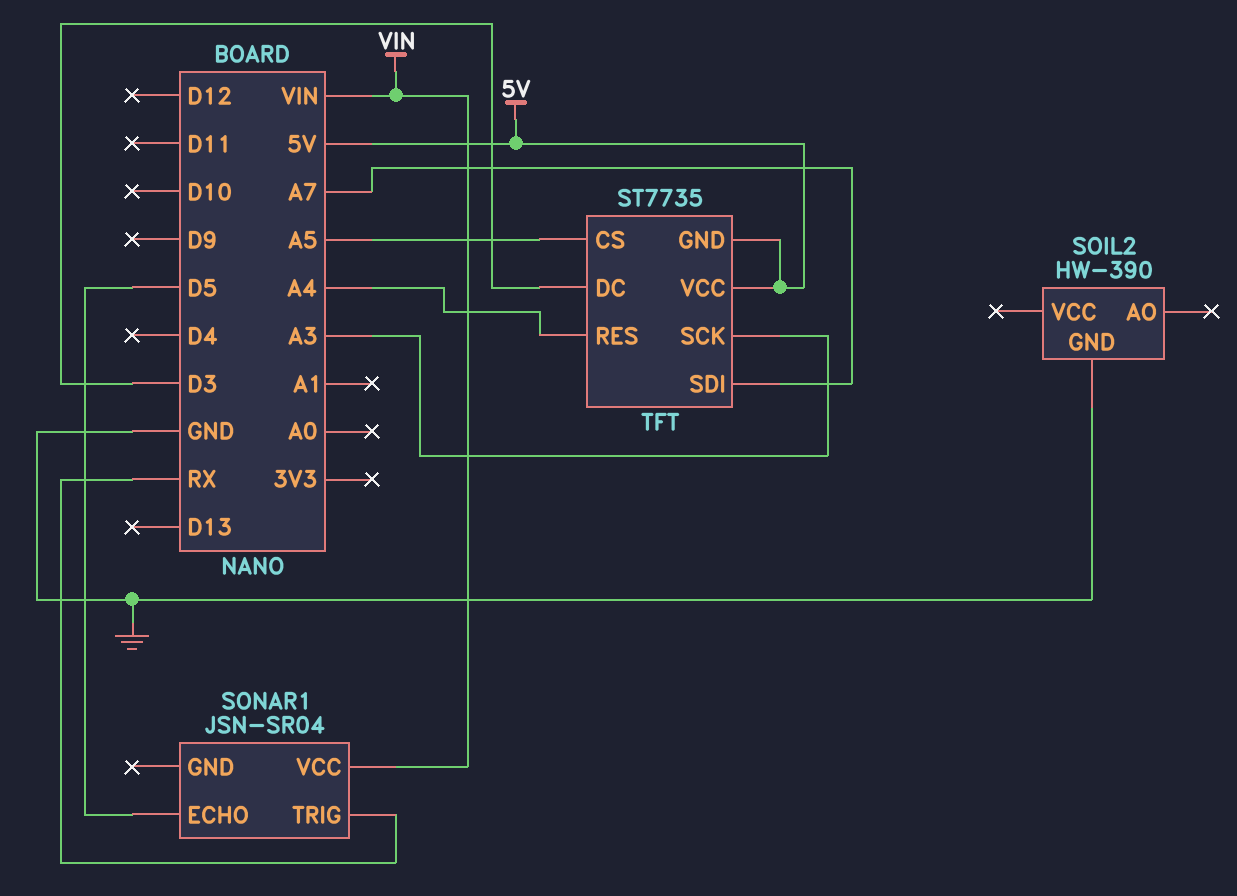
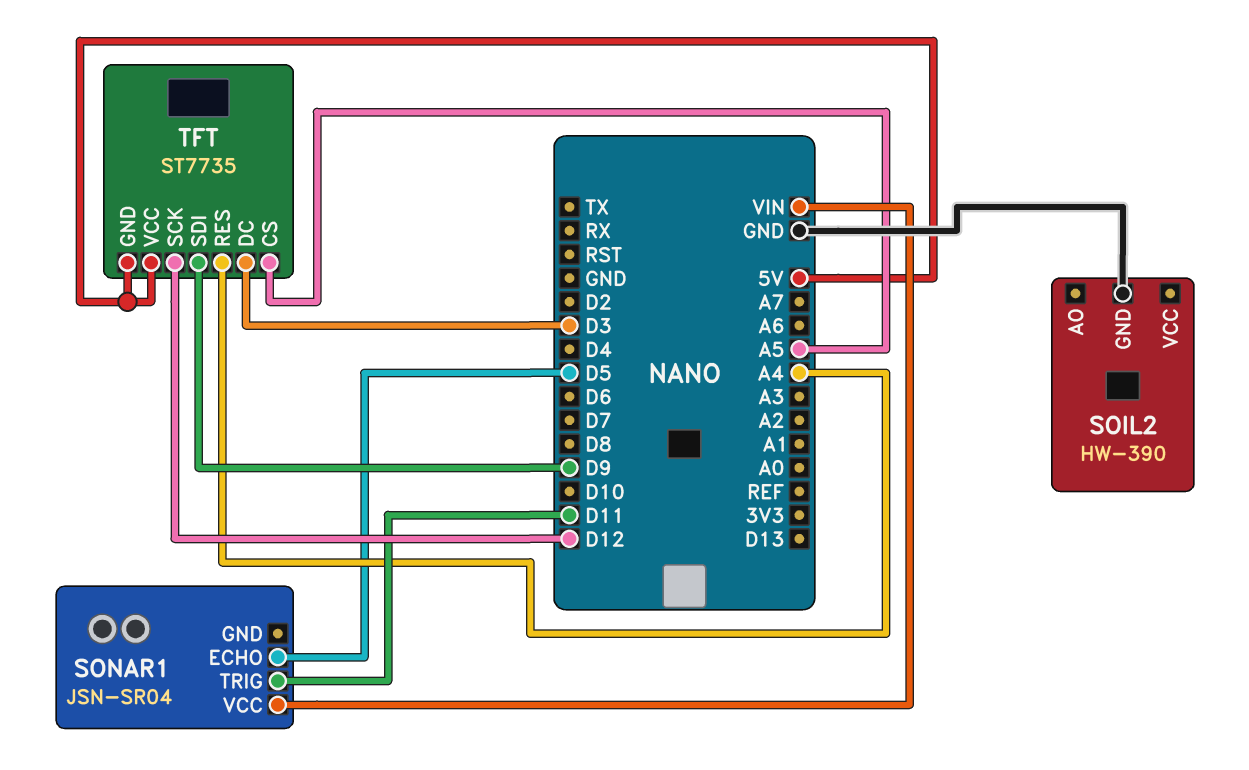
SONAR1 pin TRIG: RX -> D11
TFT pin SCK: A3 -> D12
TFT pin SDI: A7 -> D9

